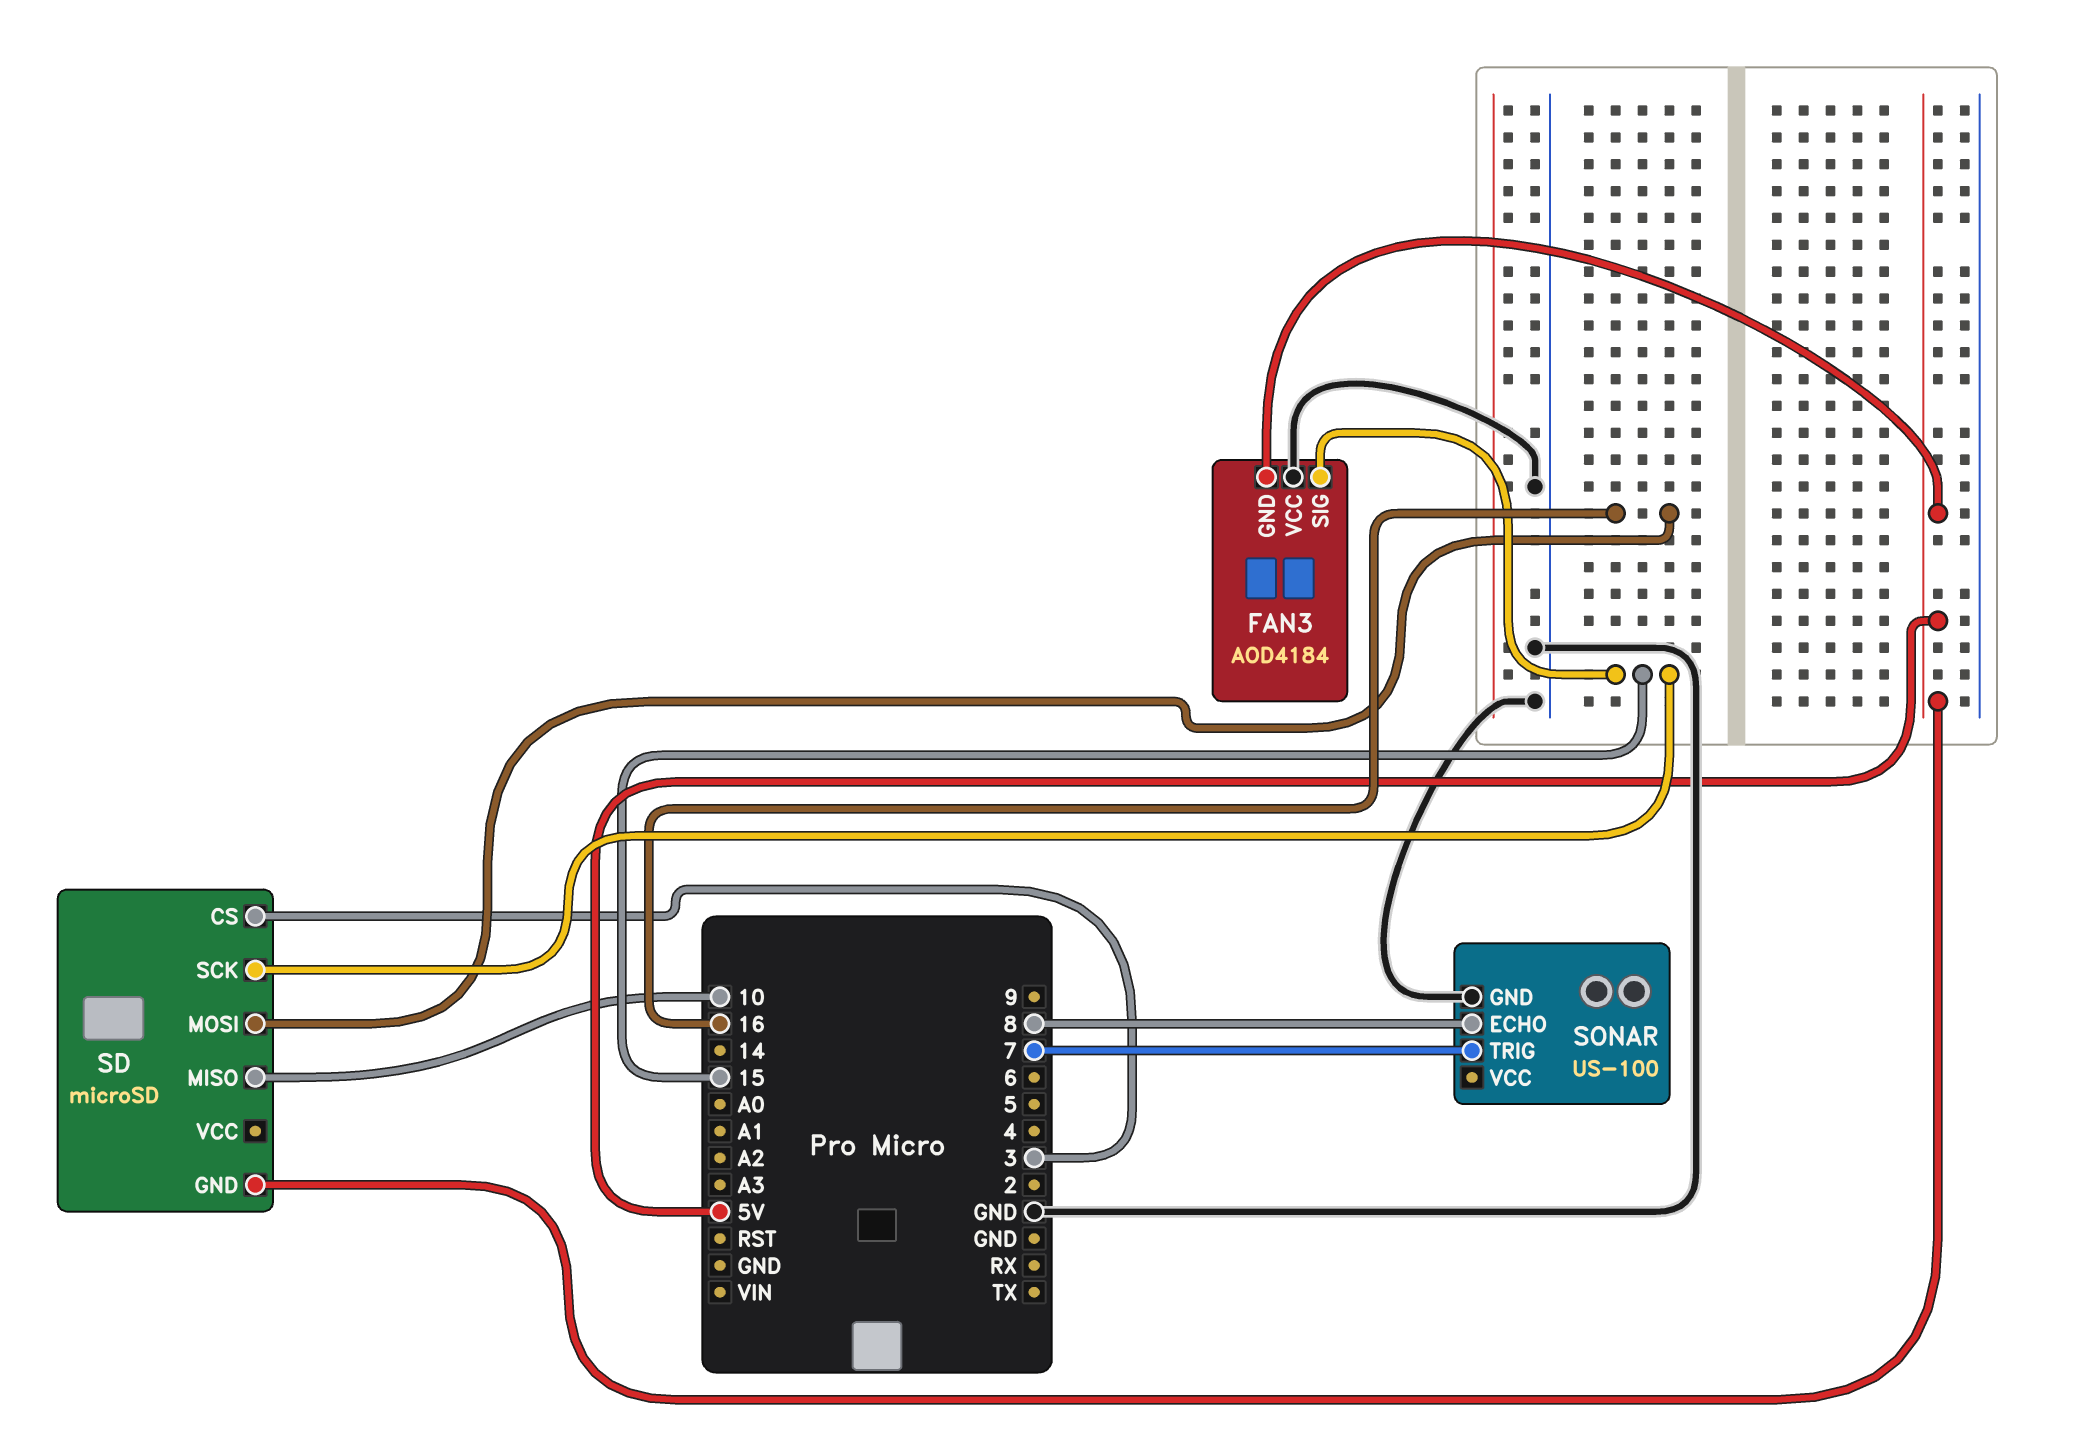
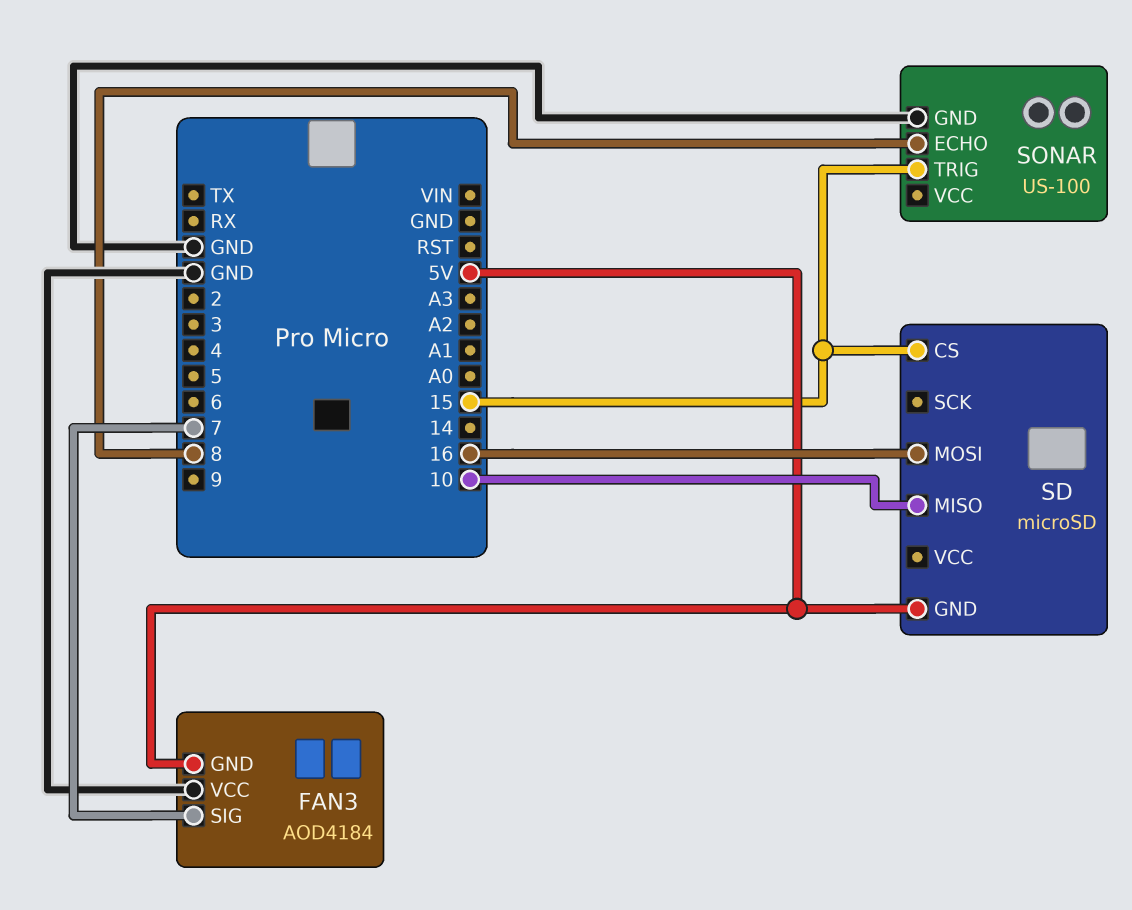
FAN3 pin SIG: 15 -> 7
SD pin CS: 3 -> 15
SD pin SCK: 15 -> none
SONAR pin TRIG: 7 -> 15

